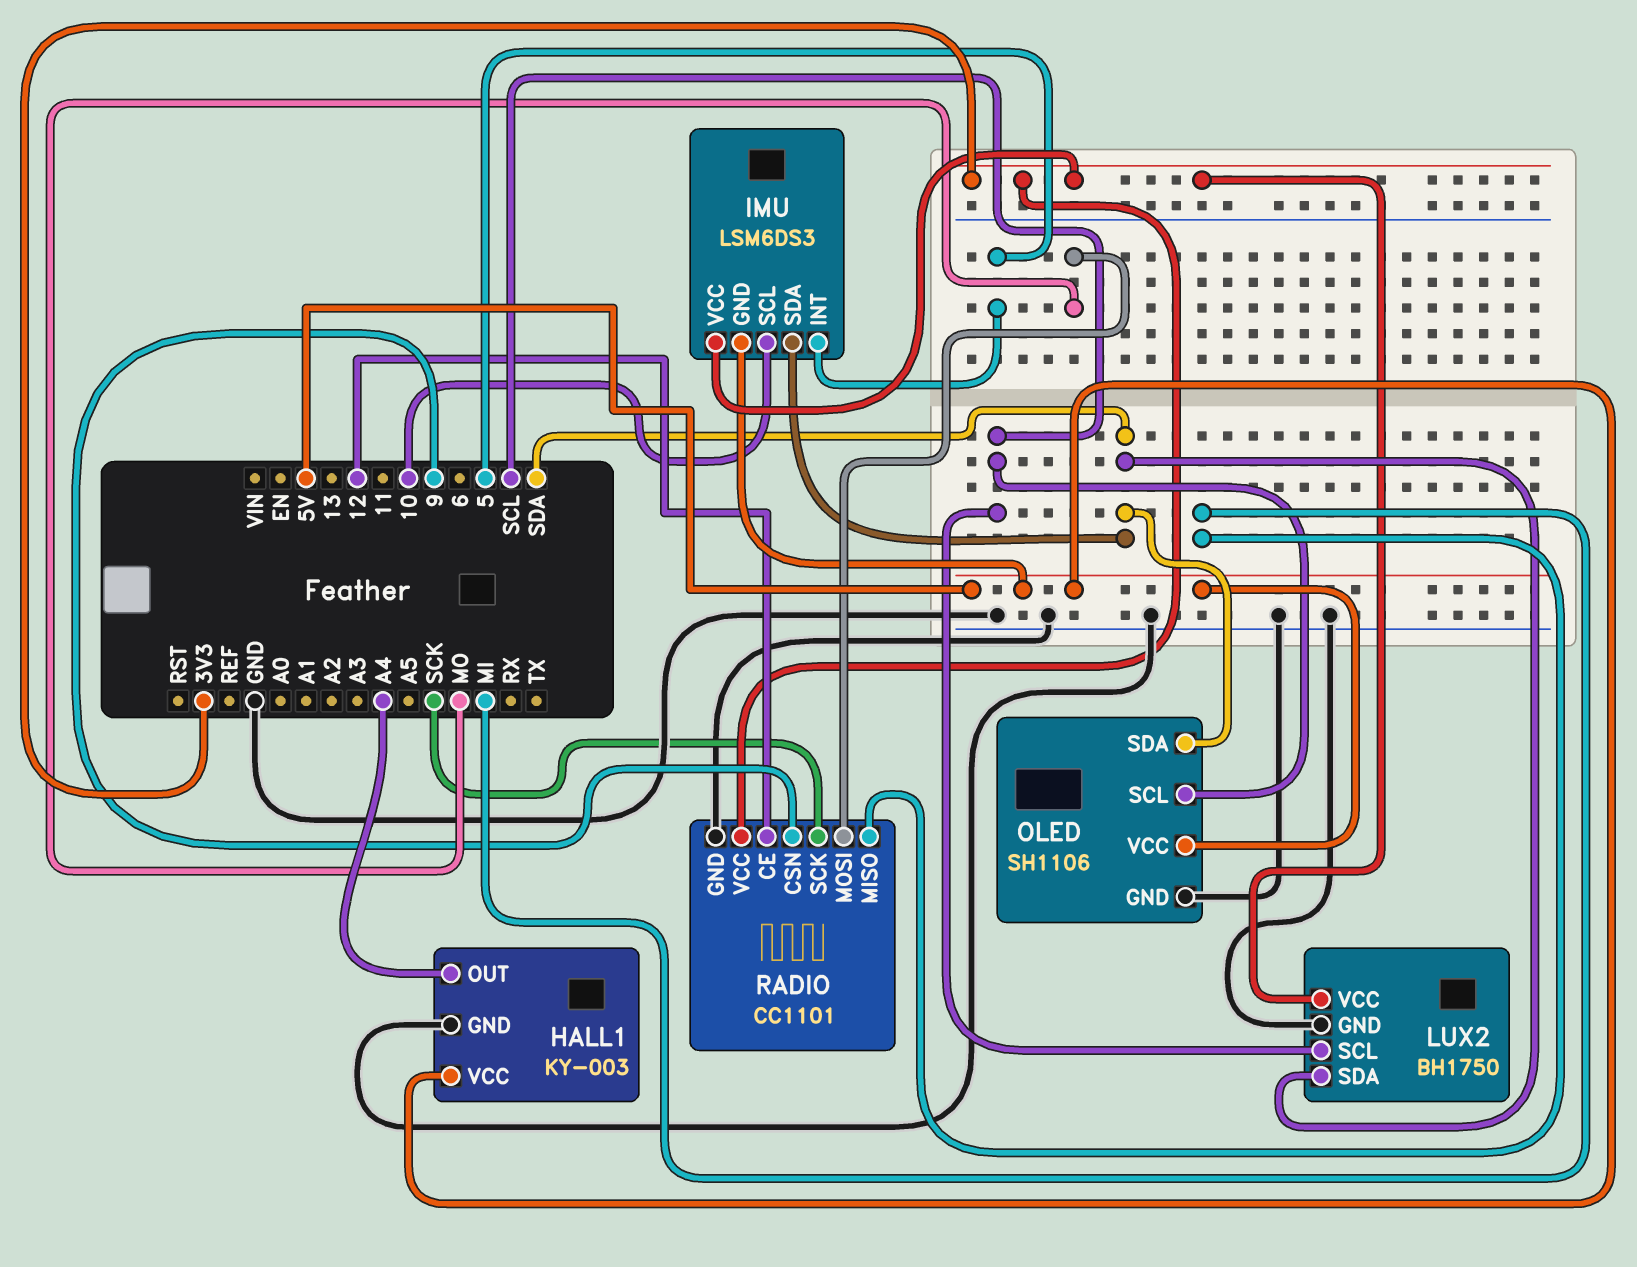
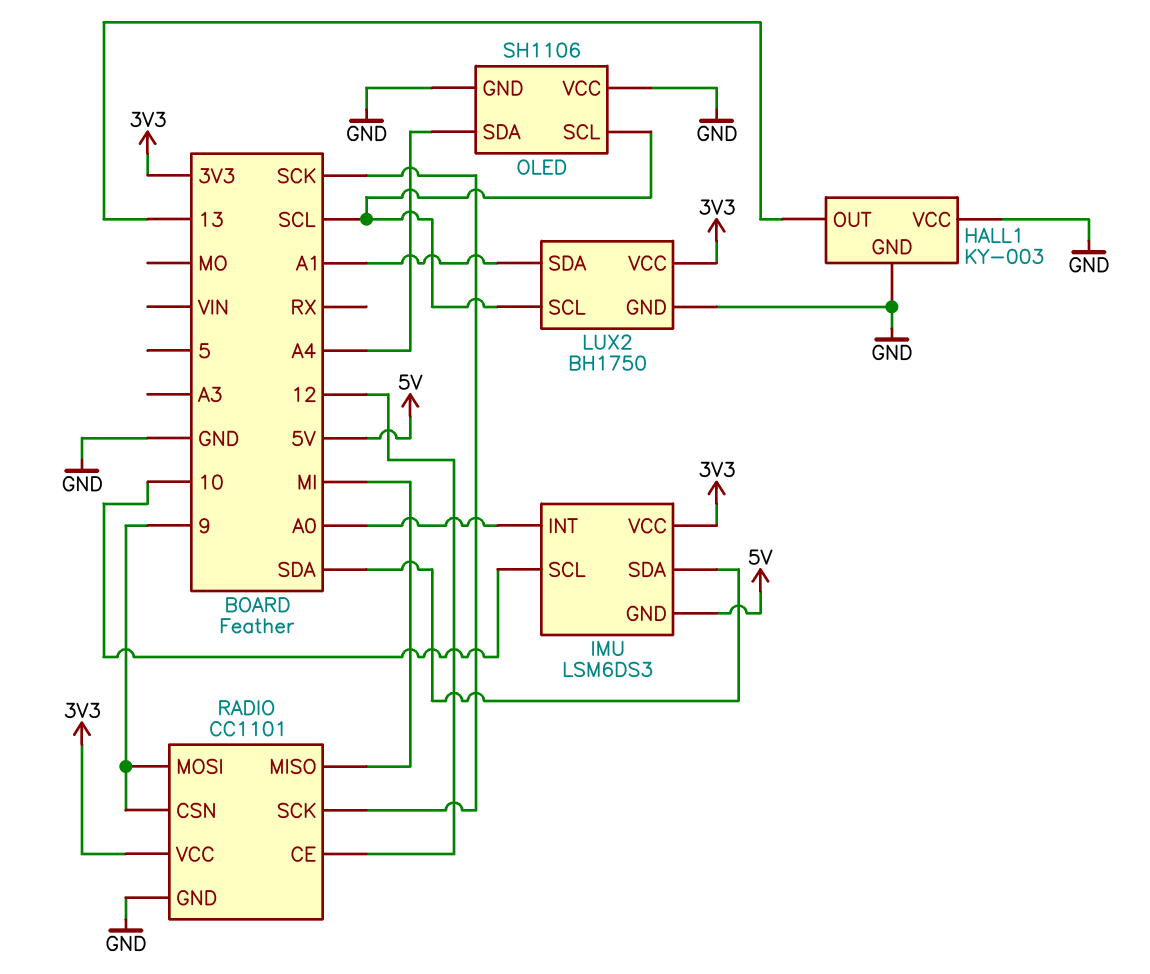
HALL1 pin OUT: A4 -> 13
HALL1 pin VCC: 5V -> GND
IMU pin INT: 5 -> A0
LUX2 pin SDA: SDA -> A1
OLED pin SDA: SDA -> A4
OLED pin VCC: 5V -> GND
RADIO pin MOSI: MO -> 9

